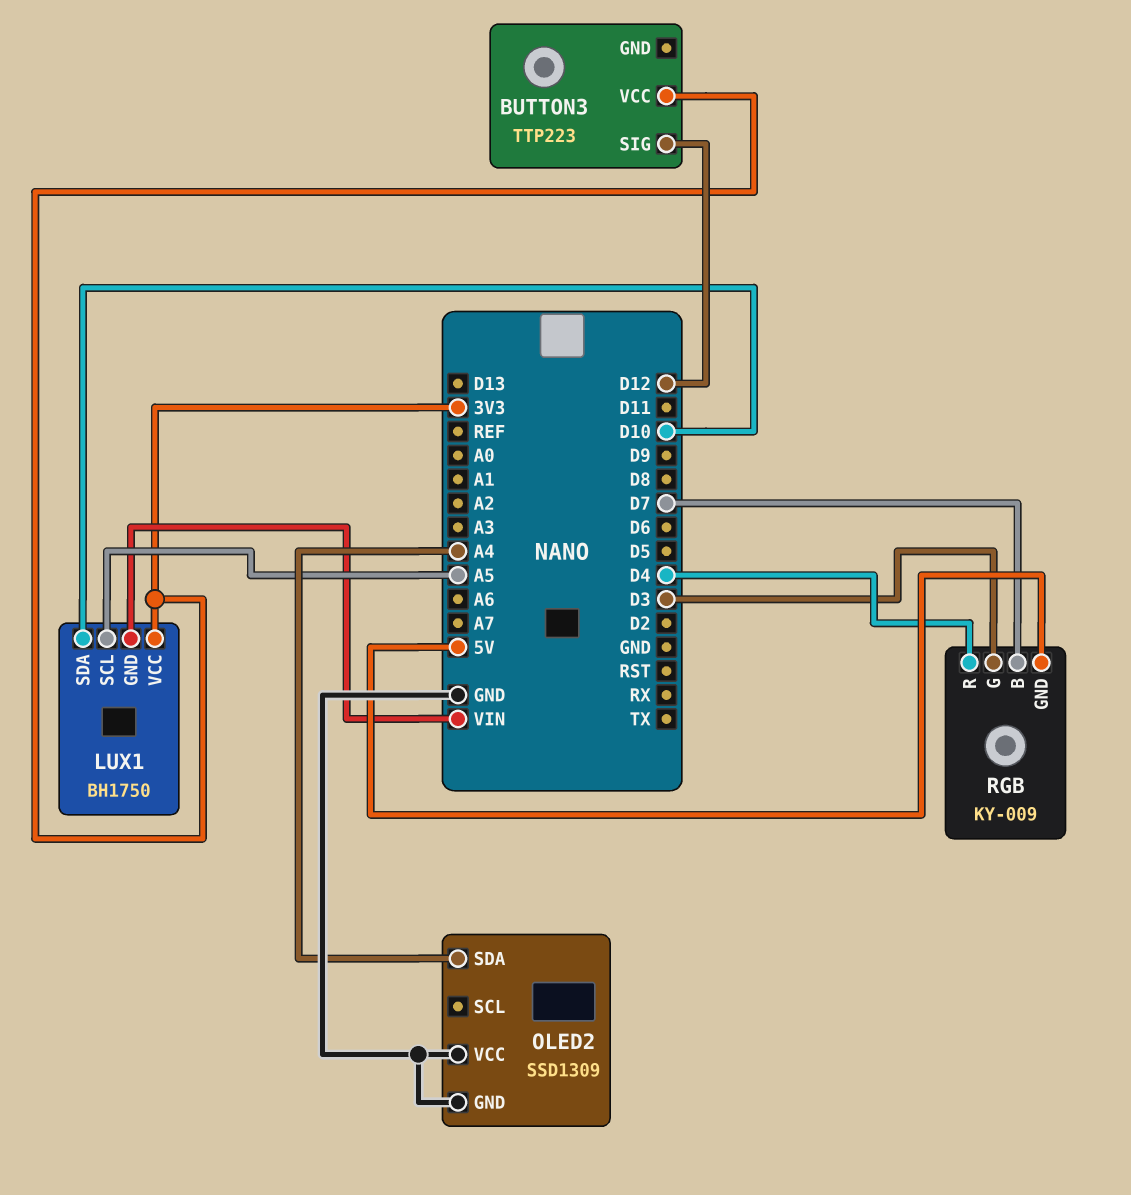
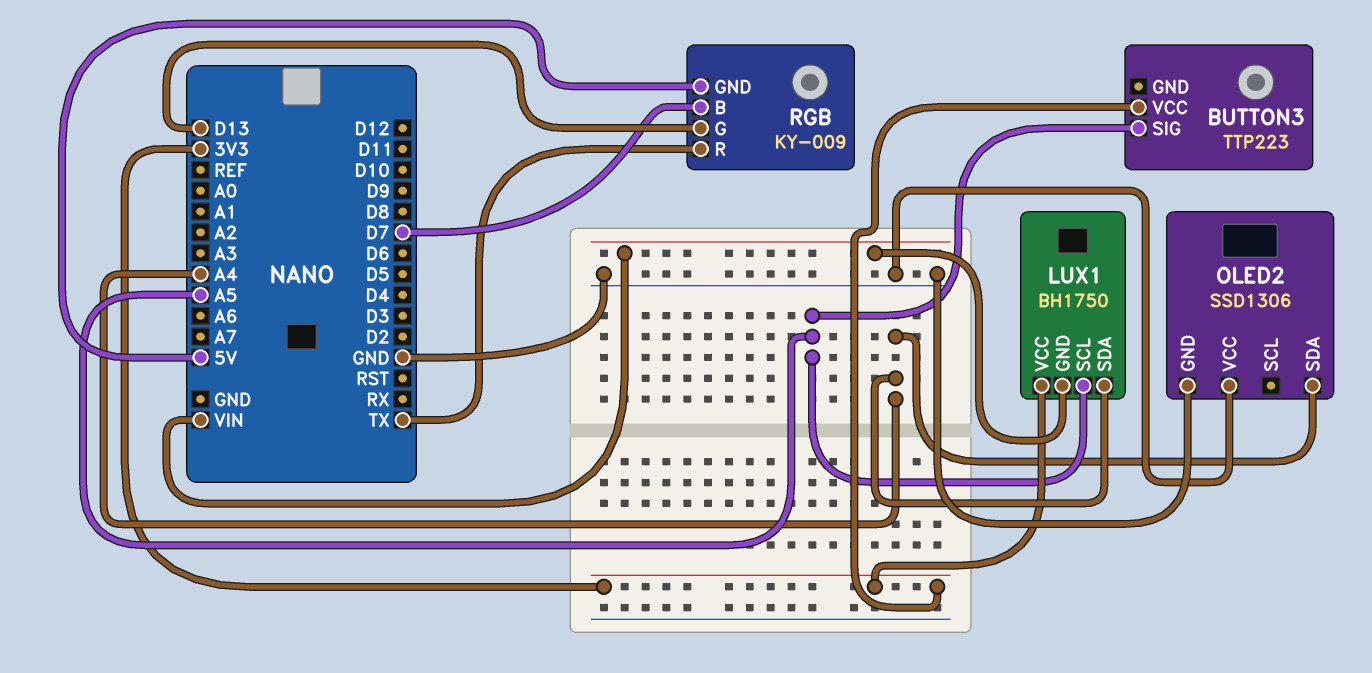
BUTTON3 pin SIG: D12 -> A5
LUX1 pin SDA: D10 -> A4
OLED2: SSD1309 -> SSD1306
RGB pin G: D3 -> D13
RGB pin R: D4 -> TX

